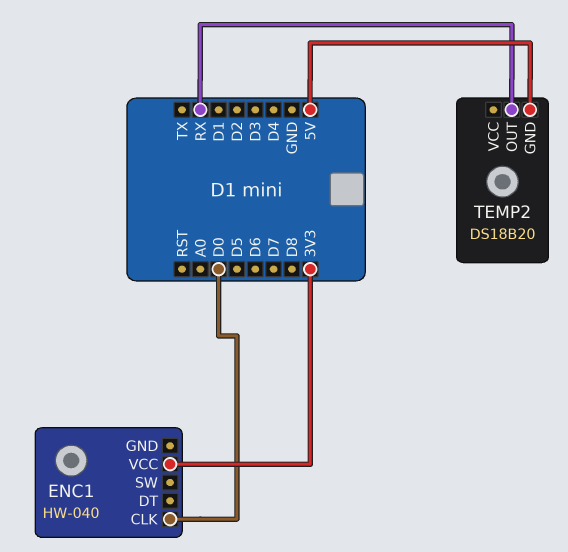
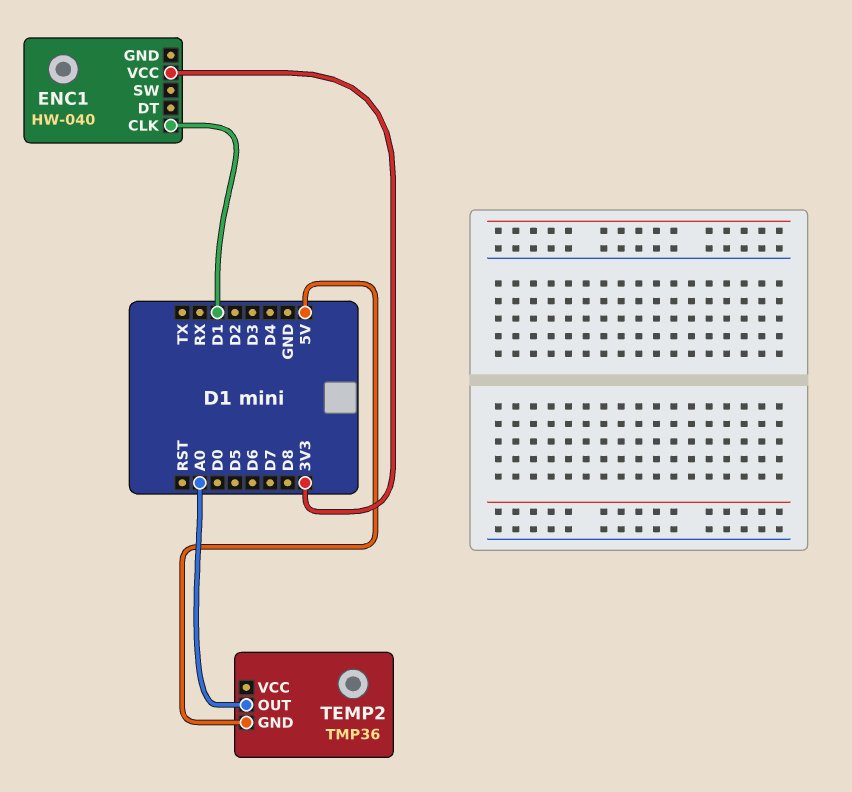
ENC1 pin CLK: D0 -> D1
TEMP2: DS18B20 -> TMP36
TEMP2 pin OUT: RX -> A0

